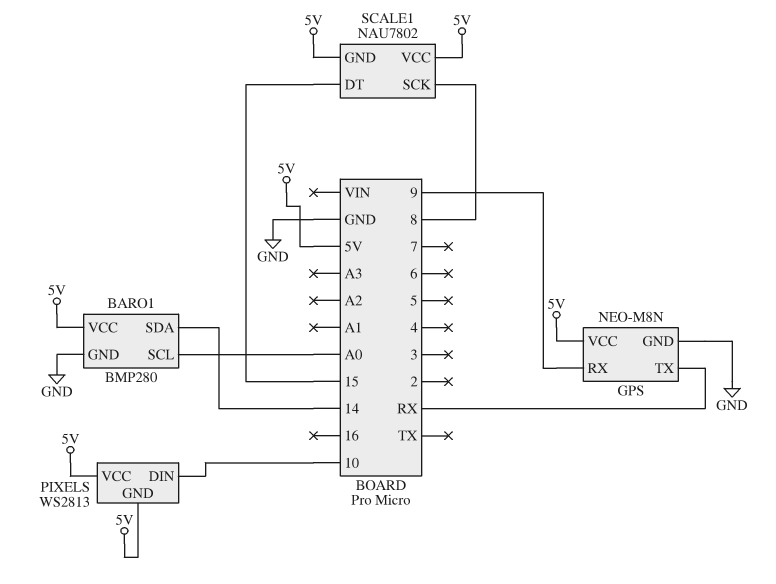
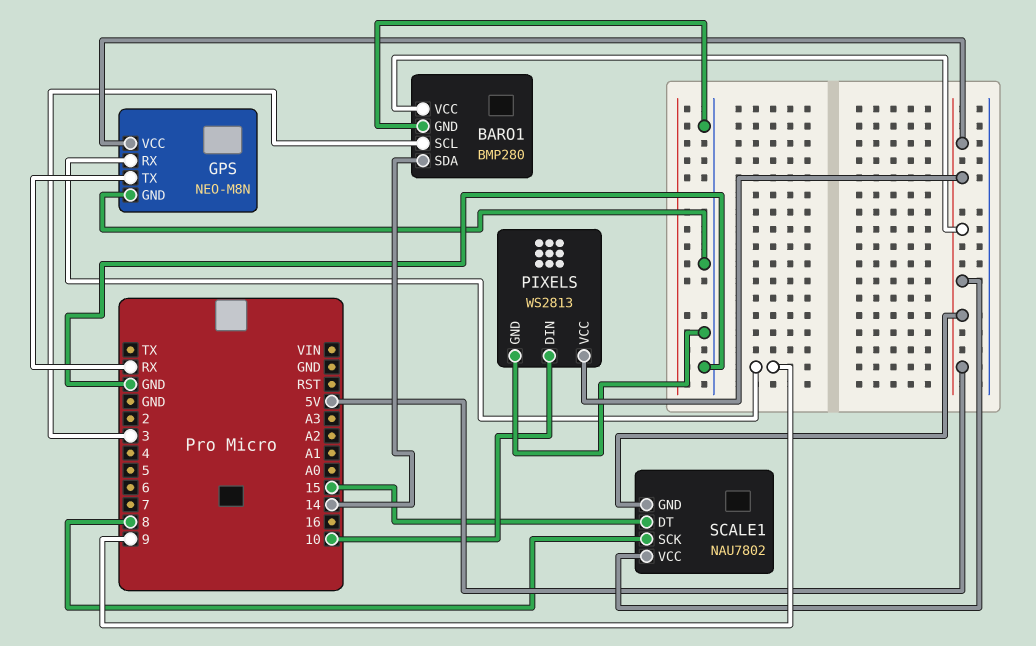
BARO1 pin SCL: A0 -> 3
PIXELS pin GND: 5V -> GND

